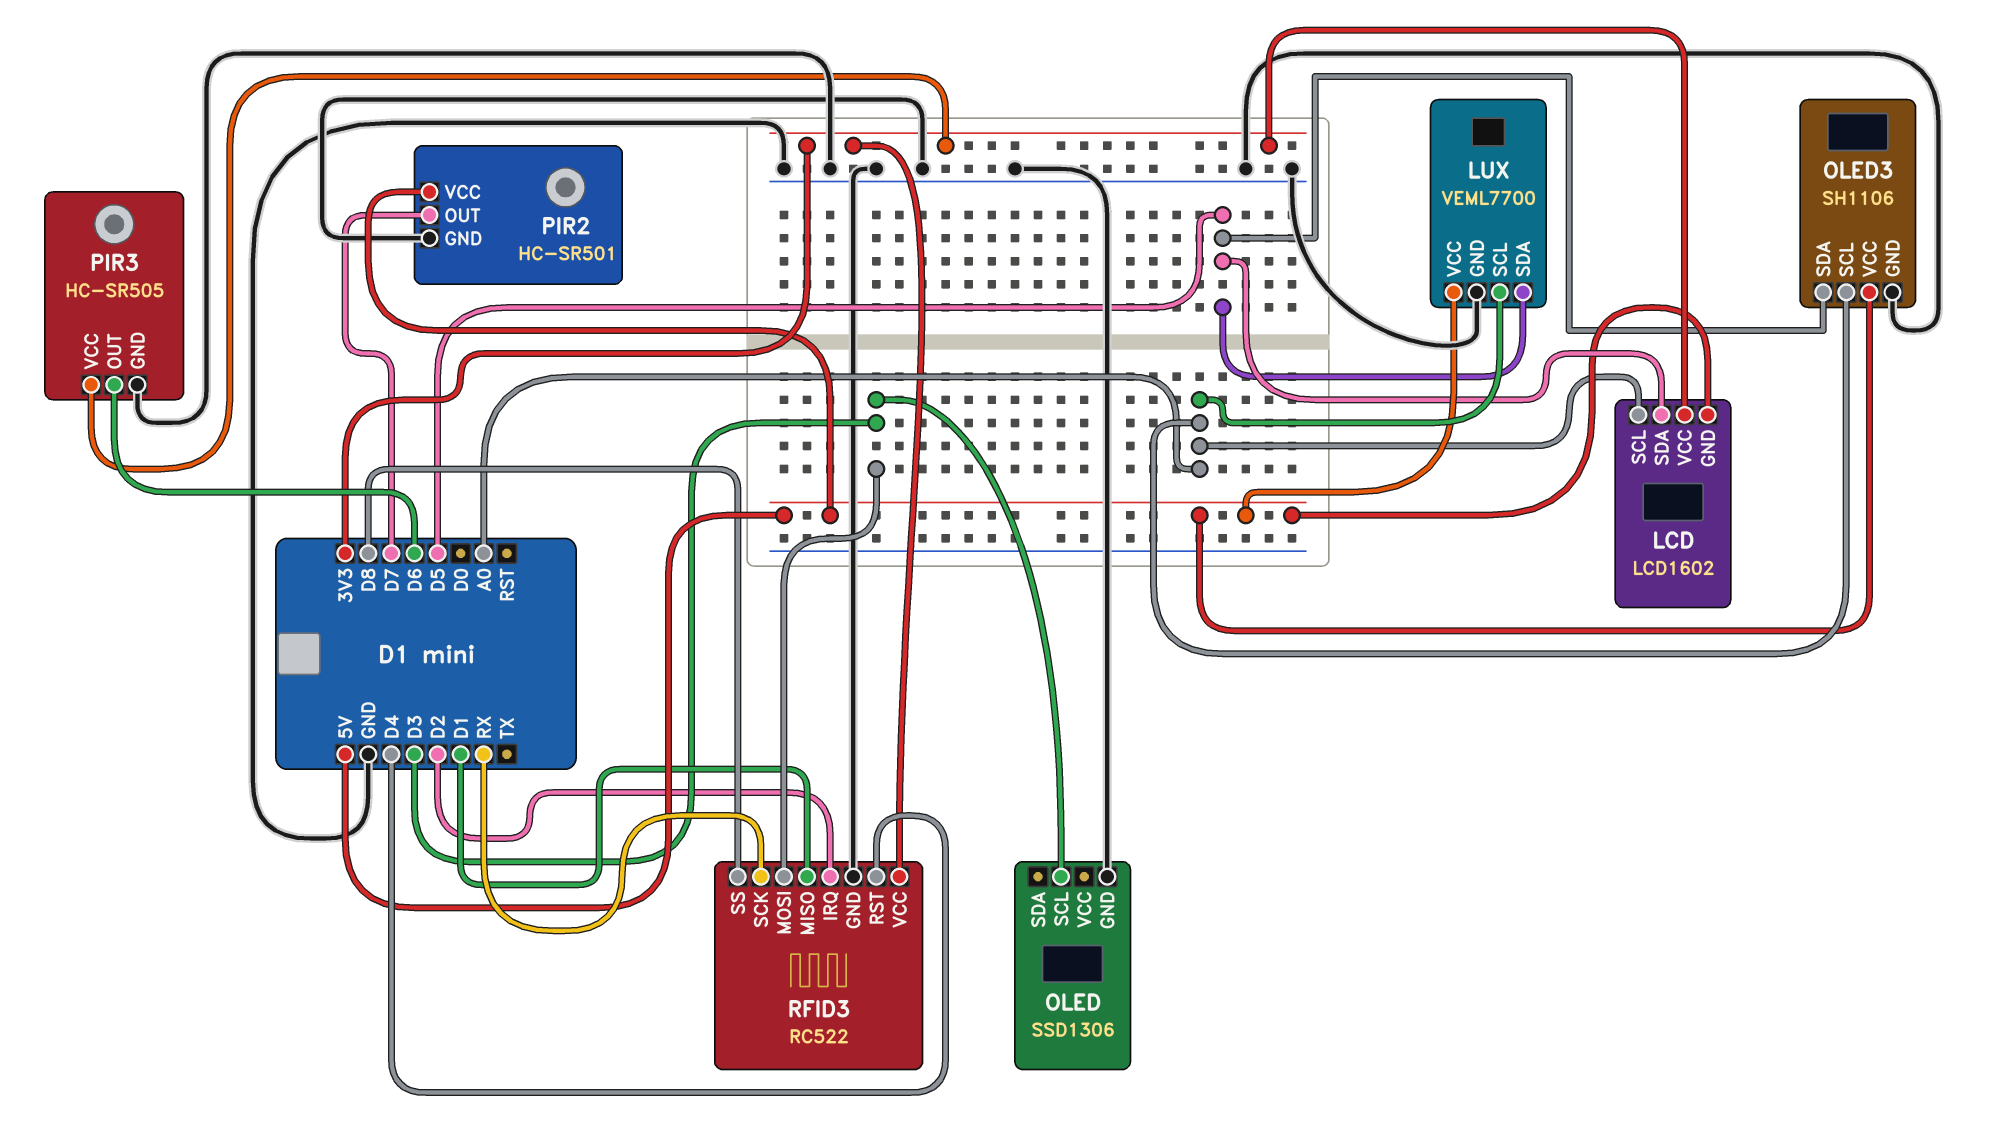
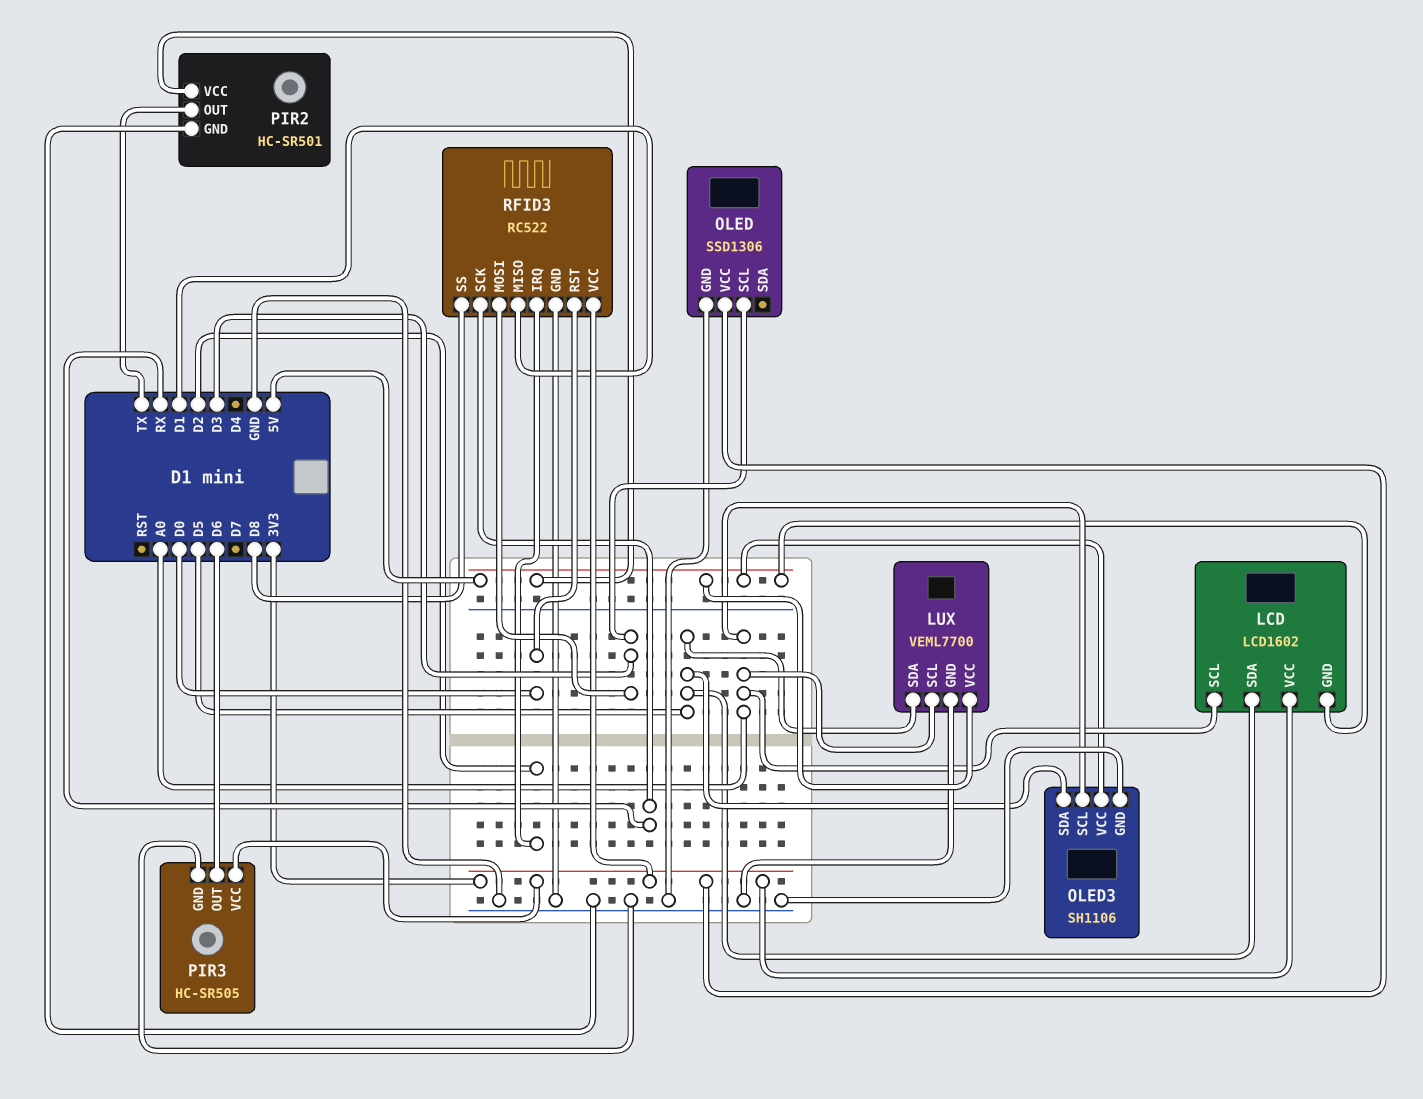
OLED pin VCC: none -> 3V3
PIR2 pin OUT: D7 -> TX
RFID3 pin RST: D4 -> D0

